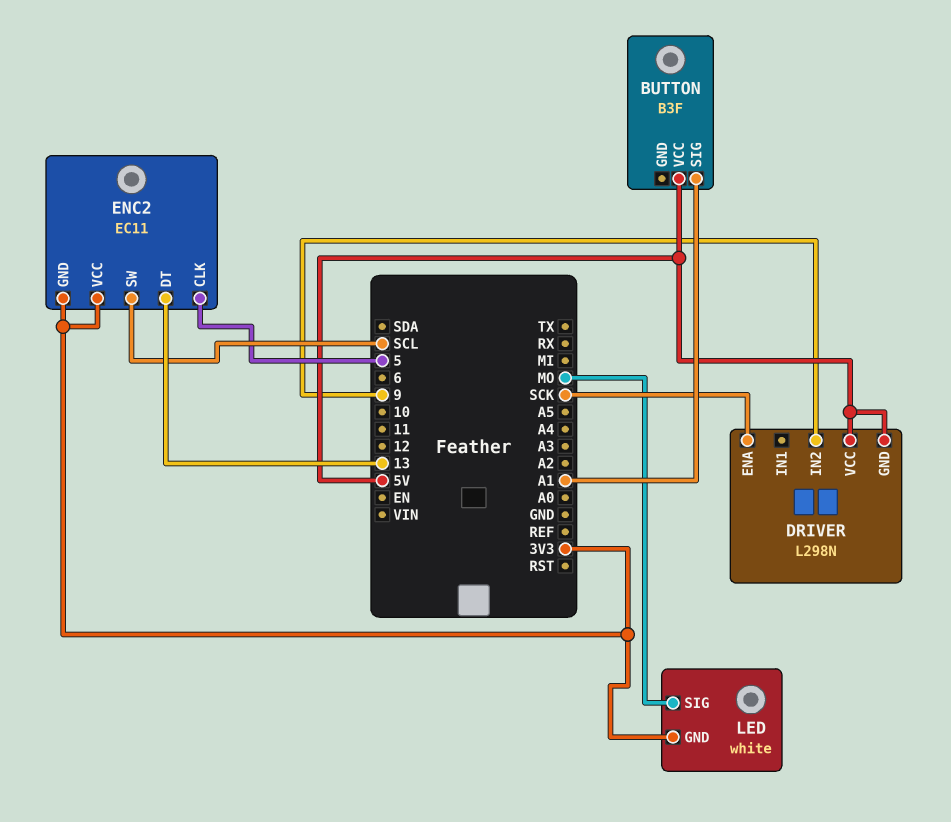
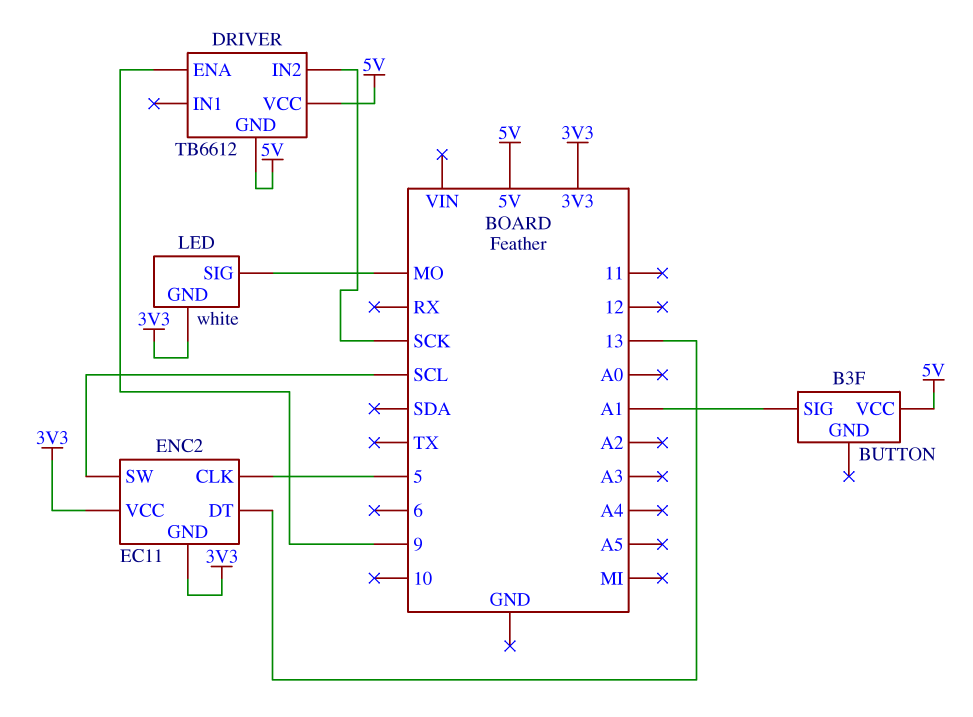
DRIVER: L298N -> TB6612
DRIVER pin ENA: SCK -> 9
DRIVER pin IN2: 9 -> SCK

